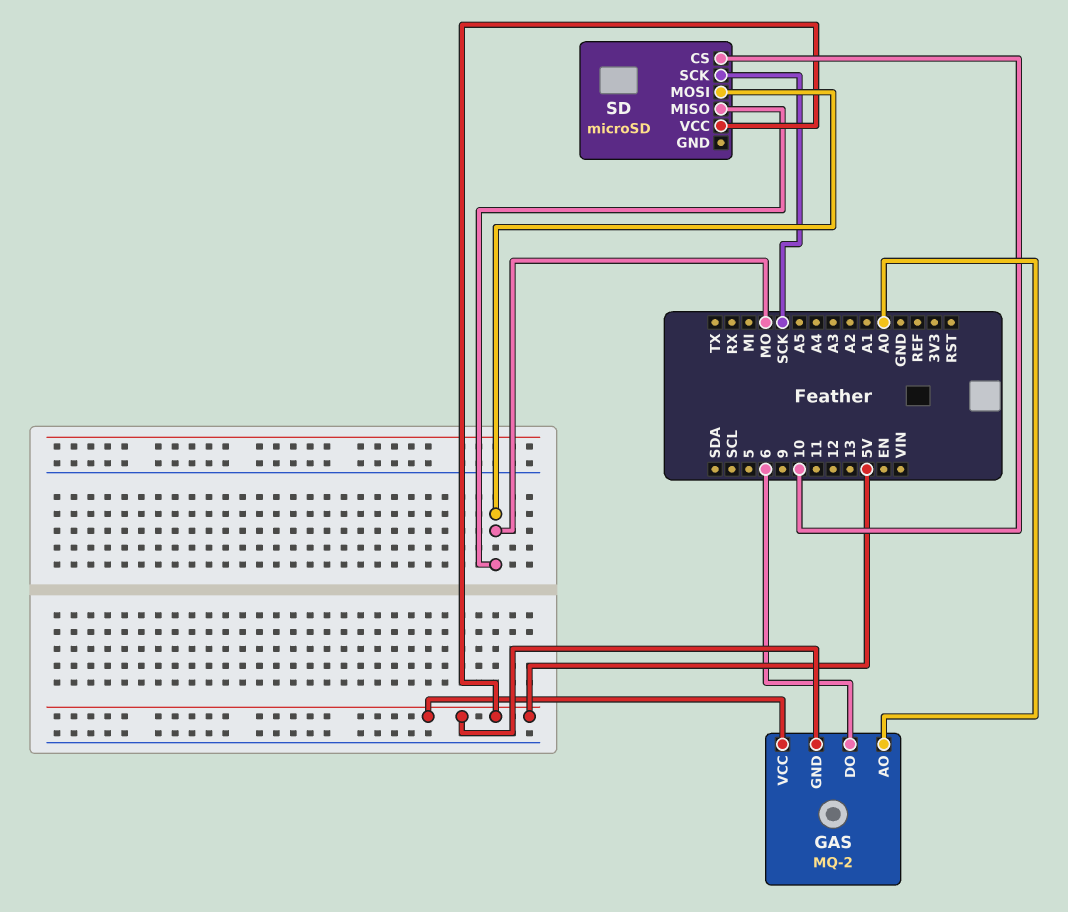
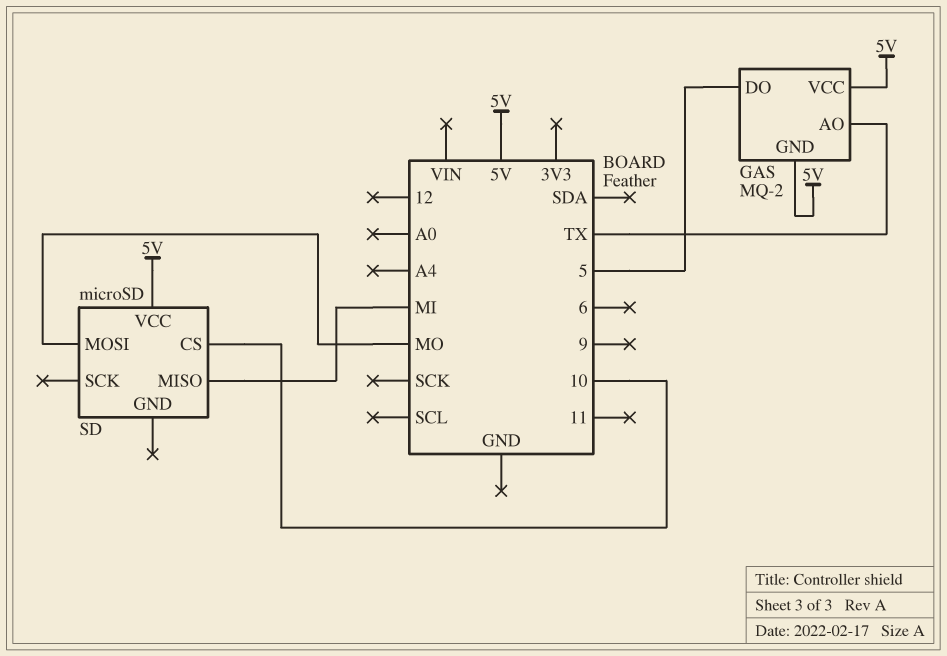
GAS pin AO: A0 -> TX
GAS pin DO: 6 -> 5
SD pin MISO: MO -> MI
SD pin SCK: SCK -> none

